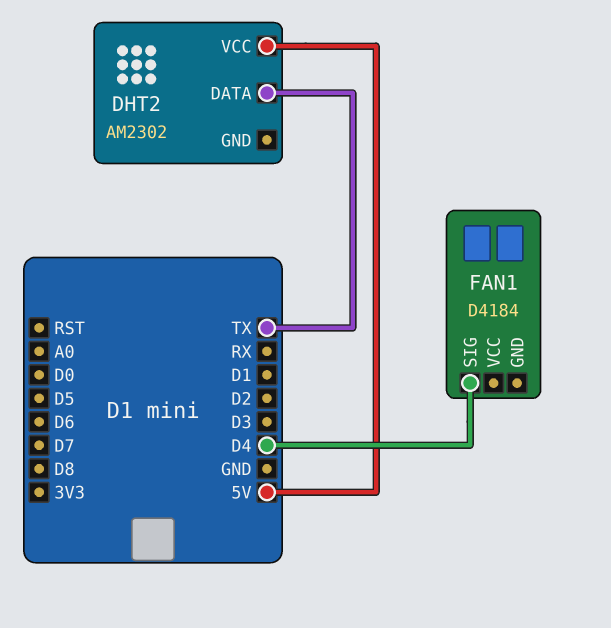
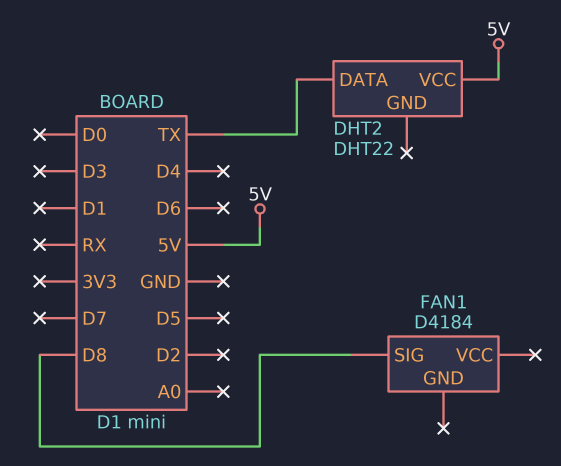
DHT2: AM2302 -> DHT22
FAN1 pin SIG: D4 -> D8

